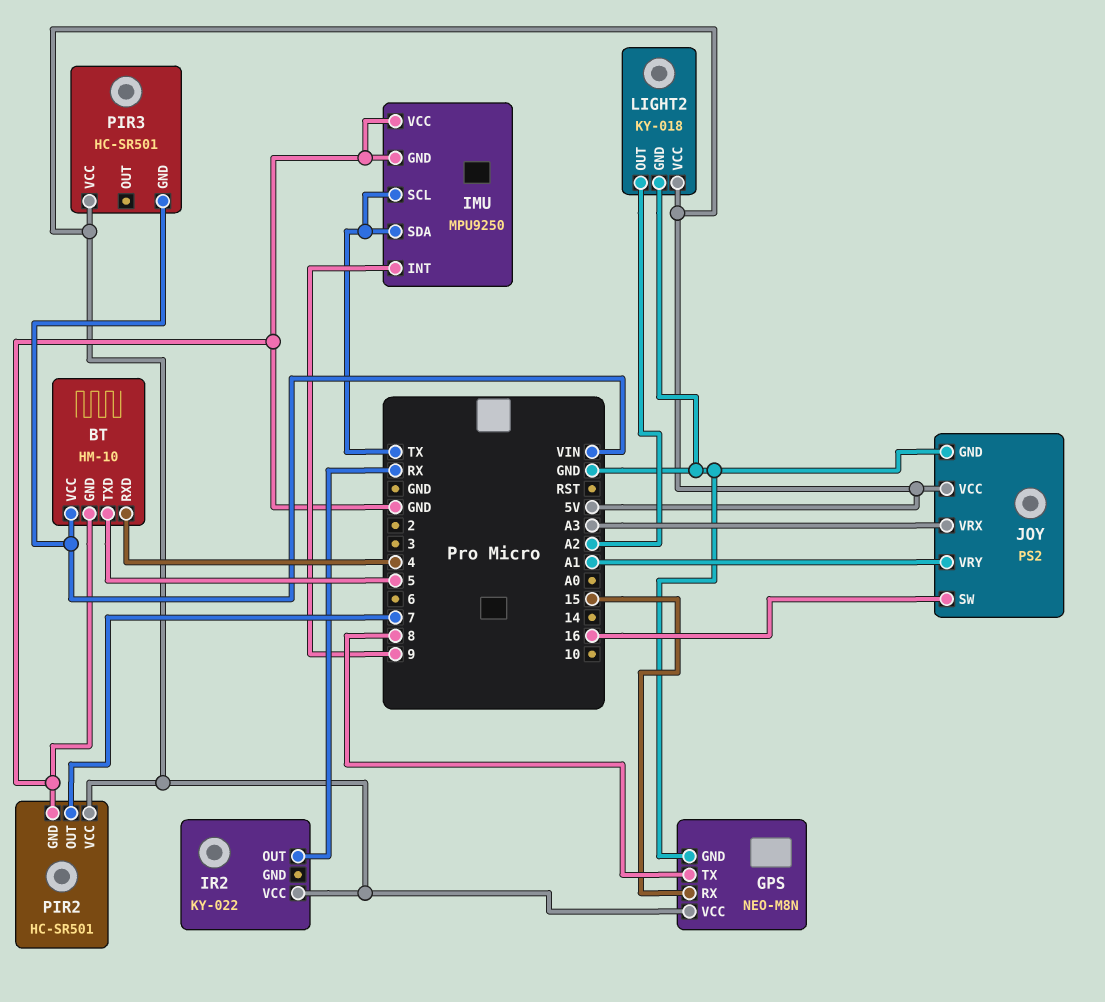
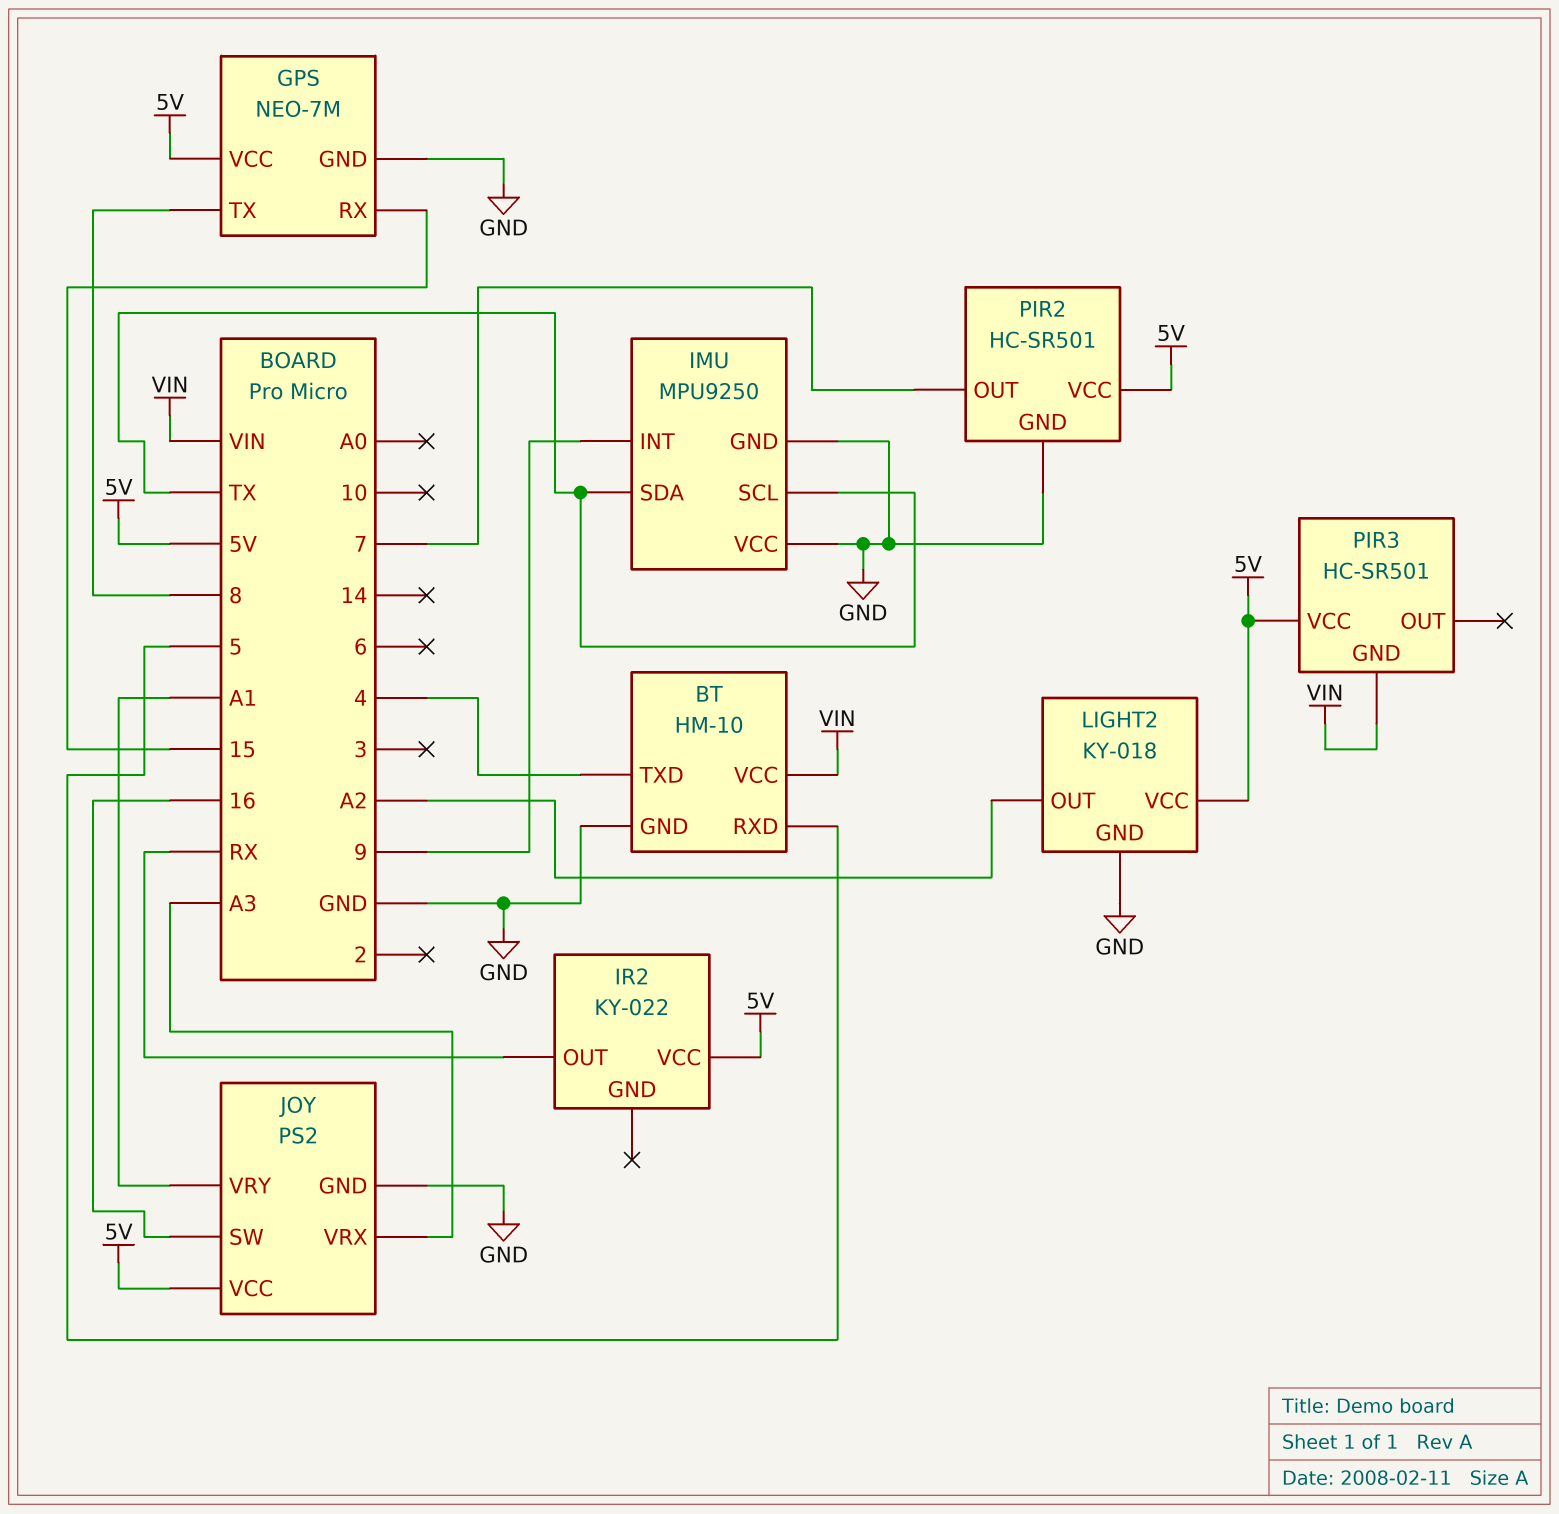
BT pin RXD: 4 -> 5
BT pin TXD: 5 -> 4
GPS: NEO-M8N -> NEO-7M

